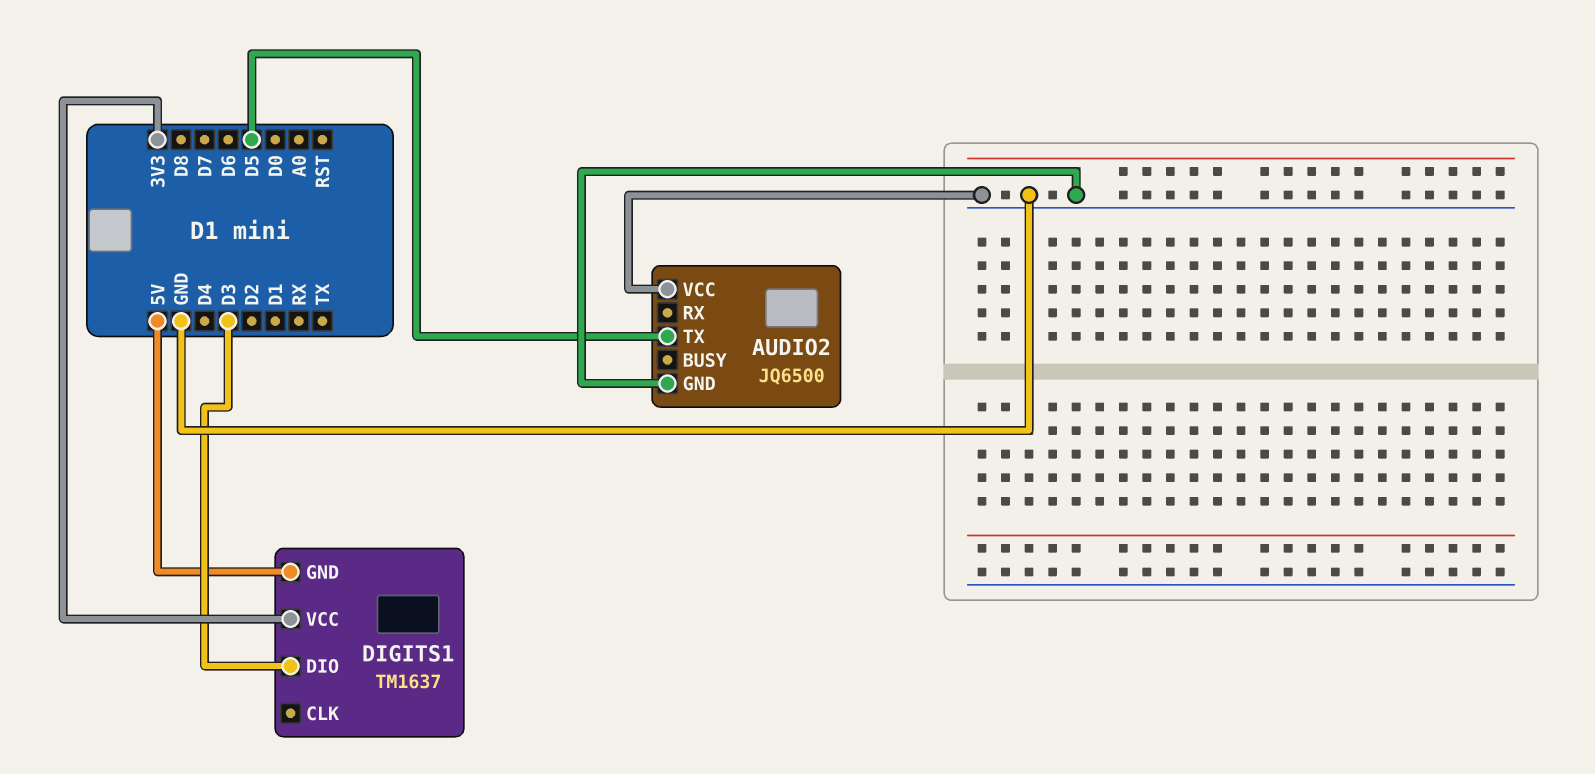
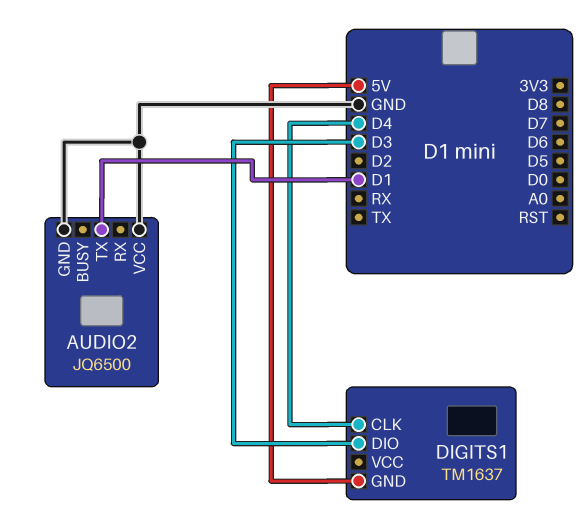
AUDIO2 pin TX: D5 -> D1
DIGITS1 pin CLK: none -> D4
DIGITS1 pin VCC: 3V3 -> none

